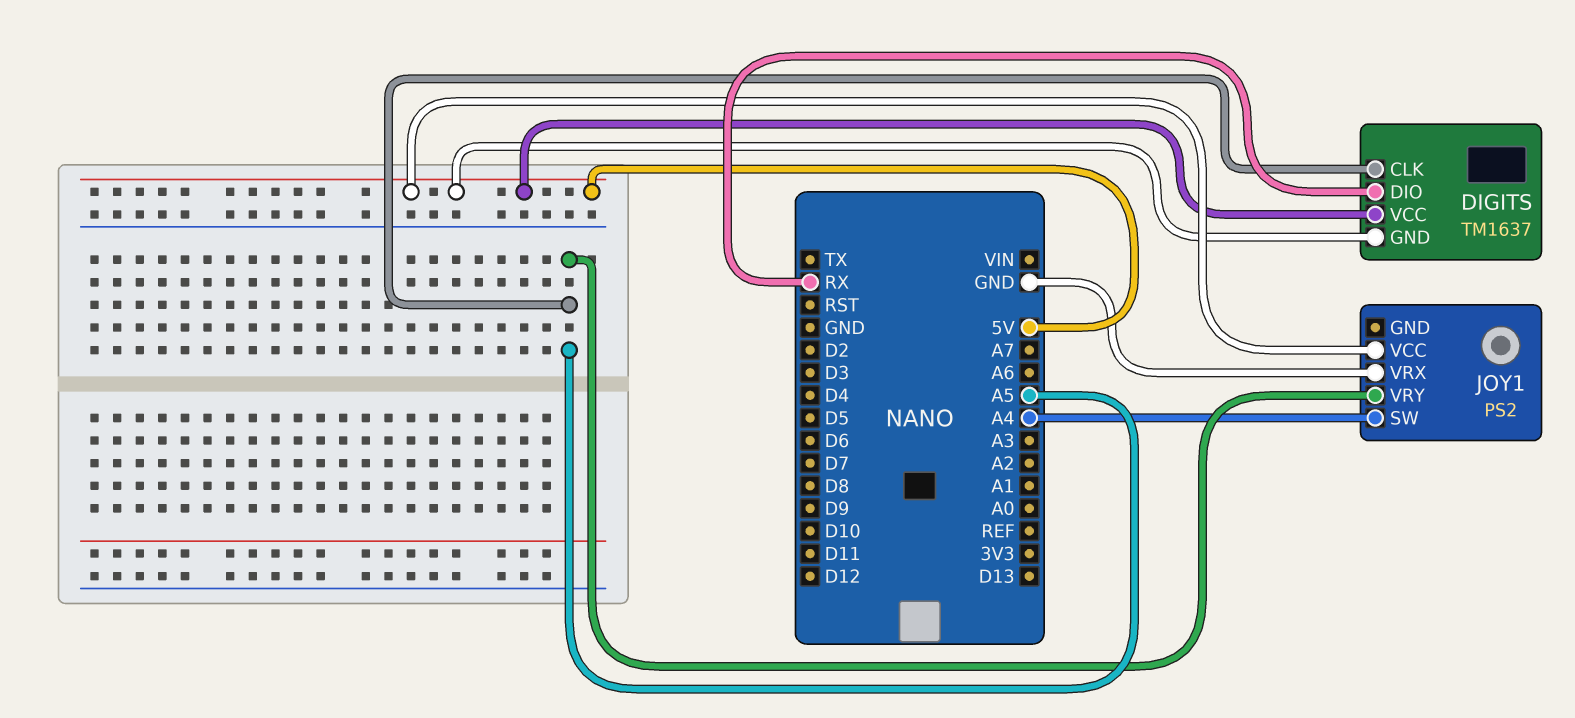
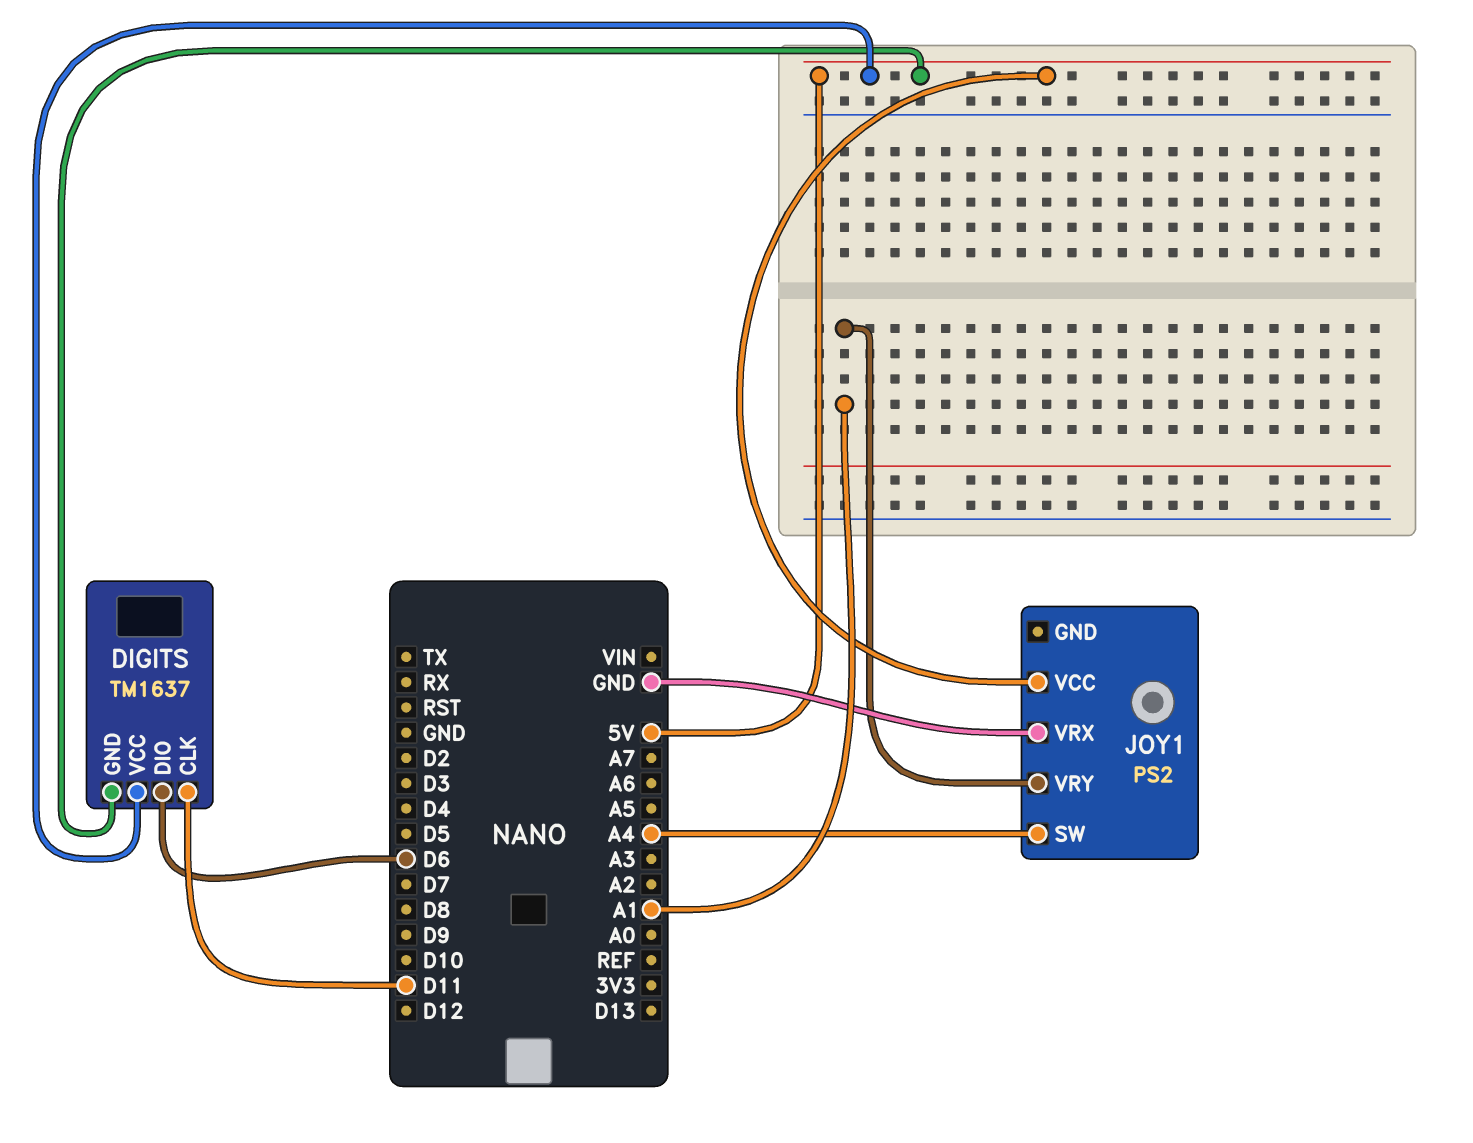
DIGITS pin CLK: A5 -> D11
DIGITS pin DIO: RX -> D6
JOY1 pin VRY: A5 -> A1

